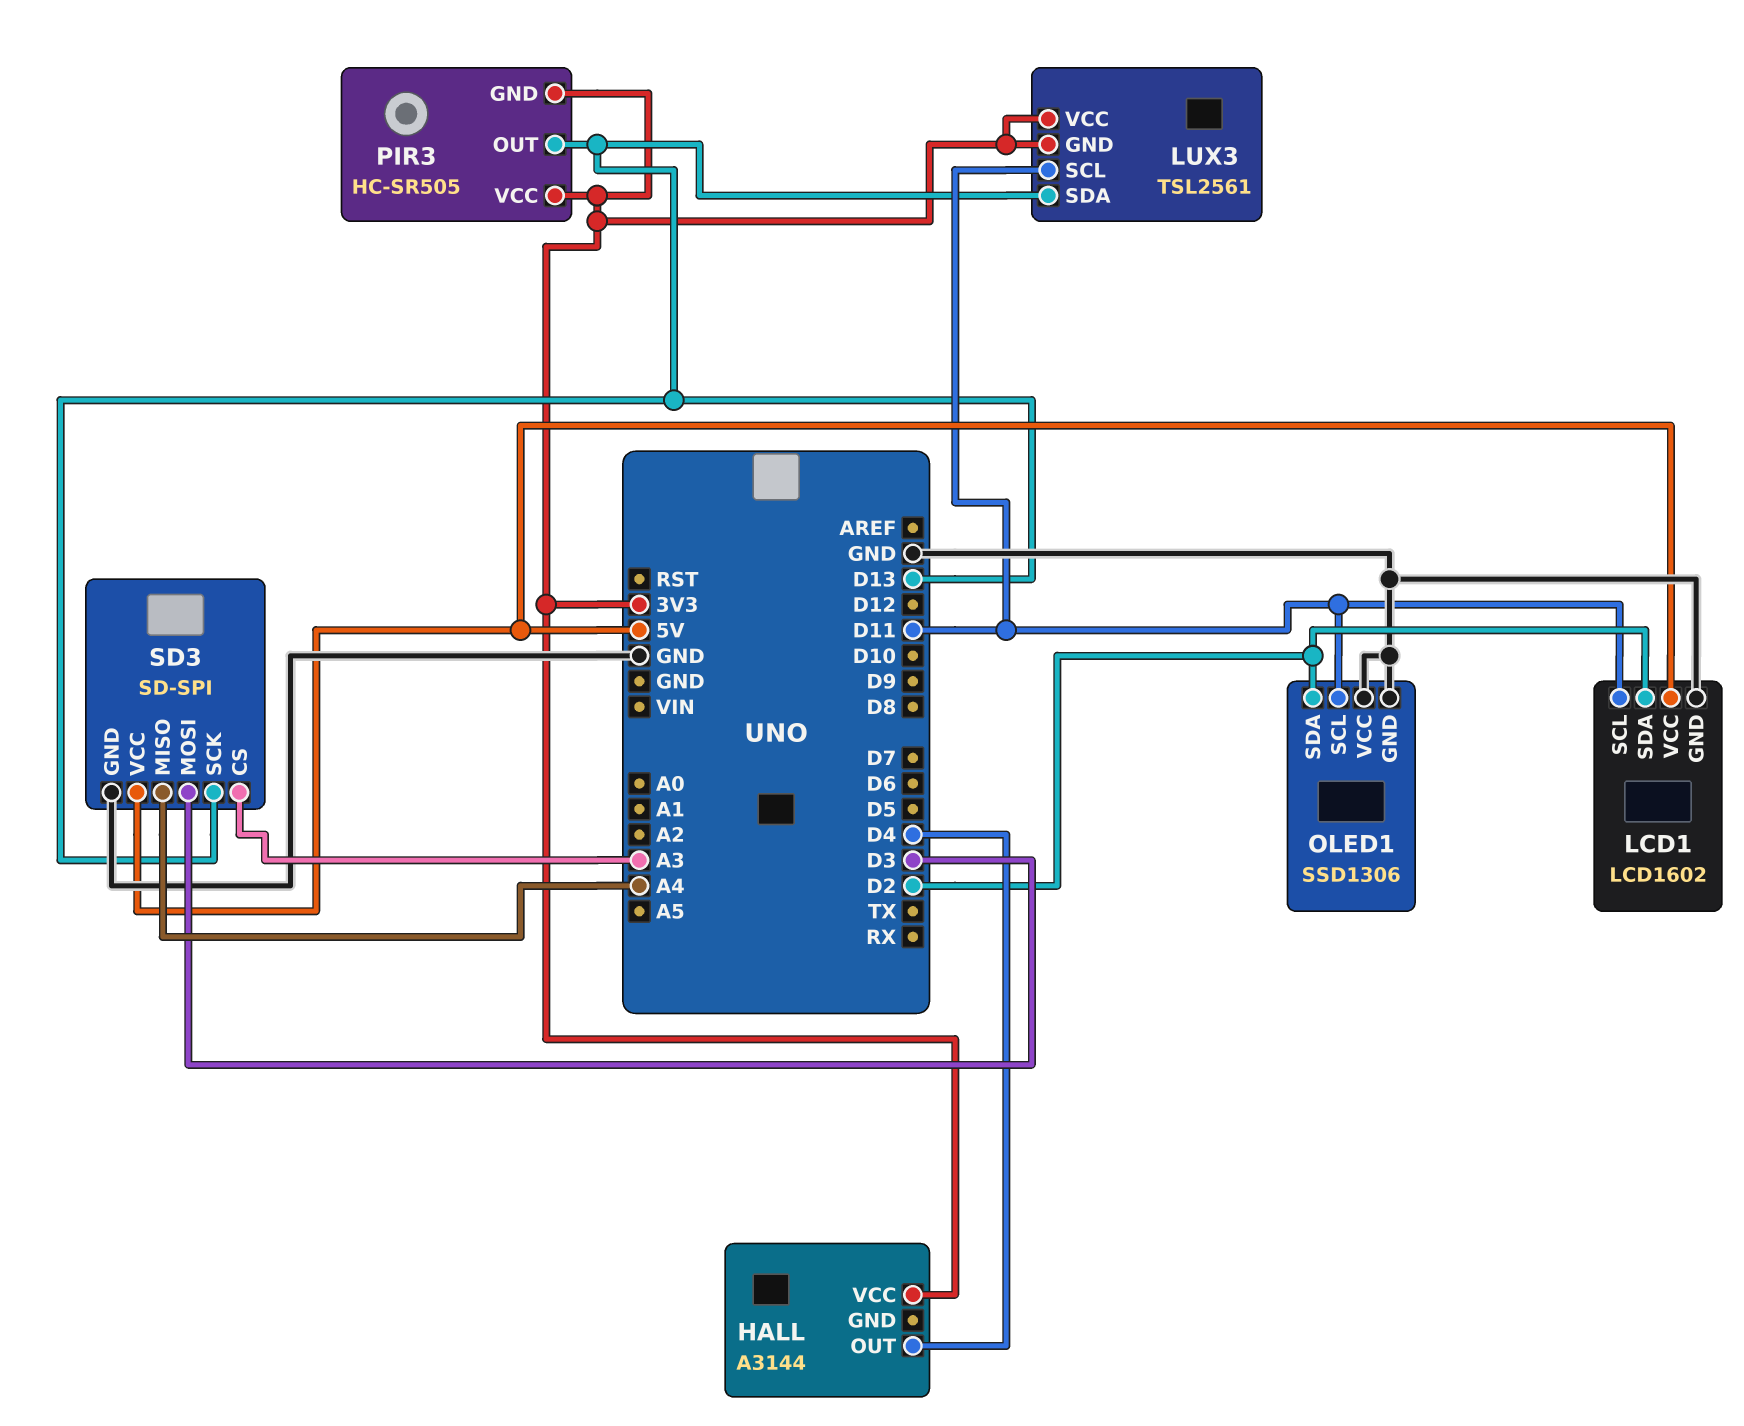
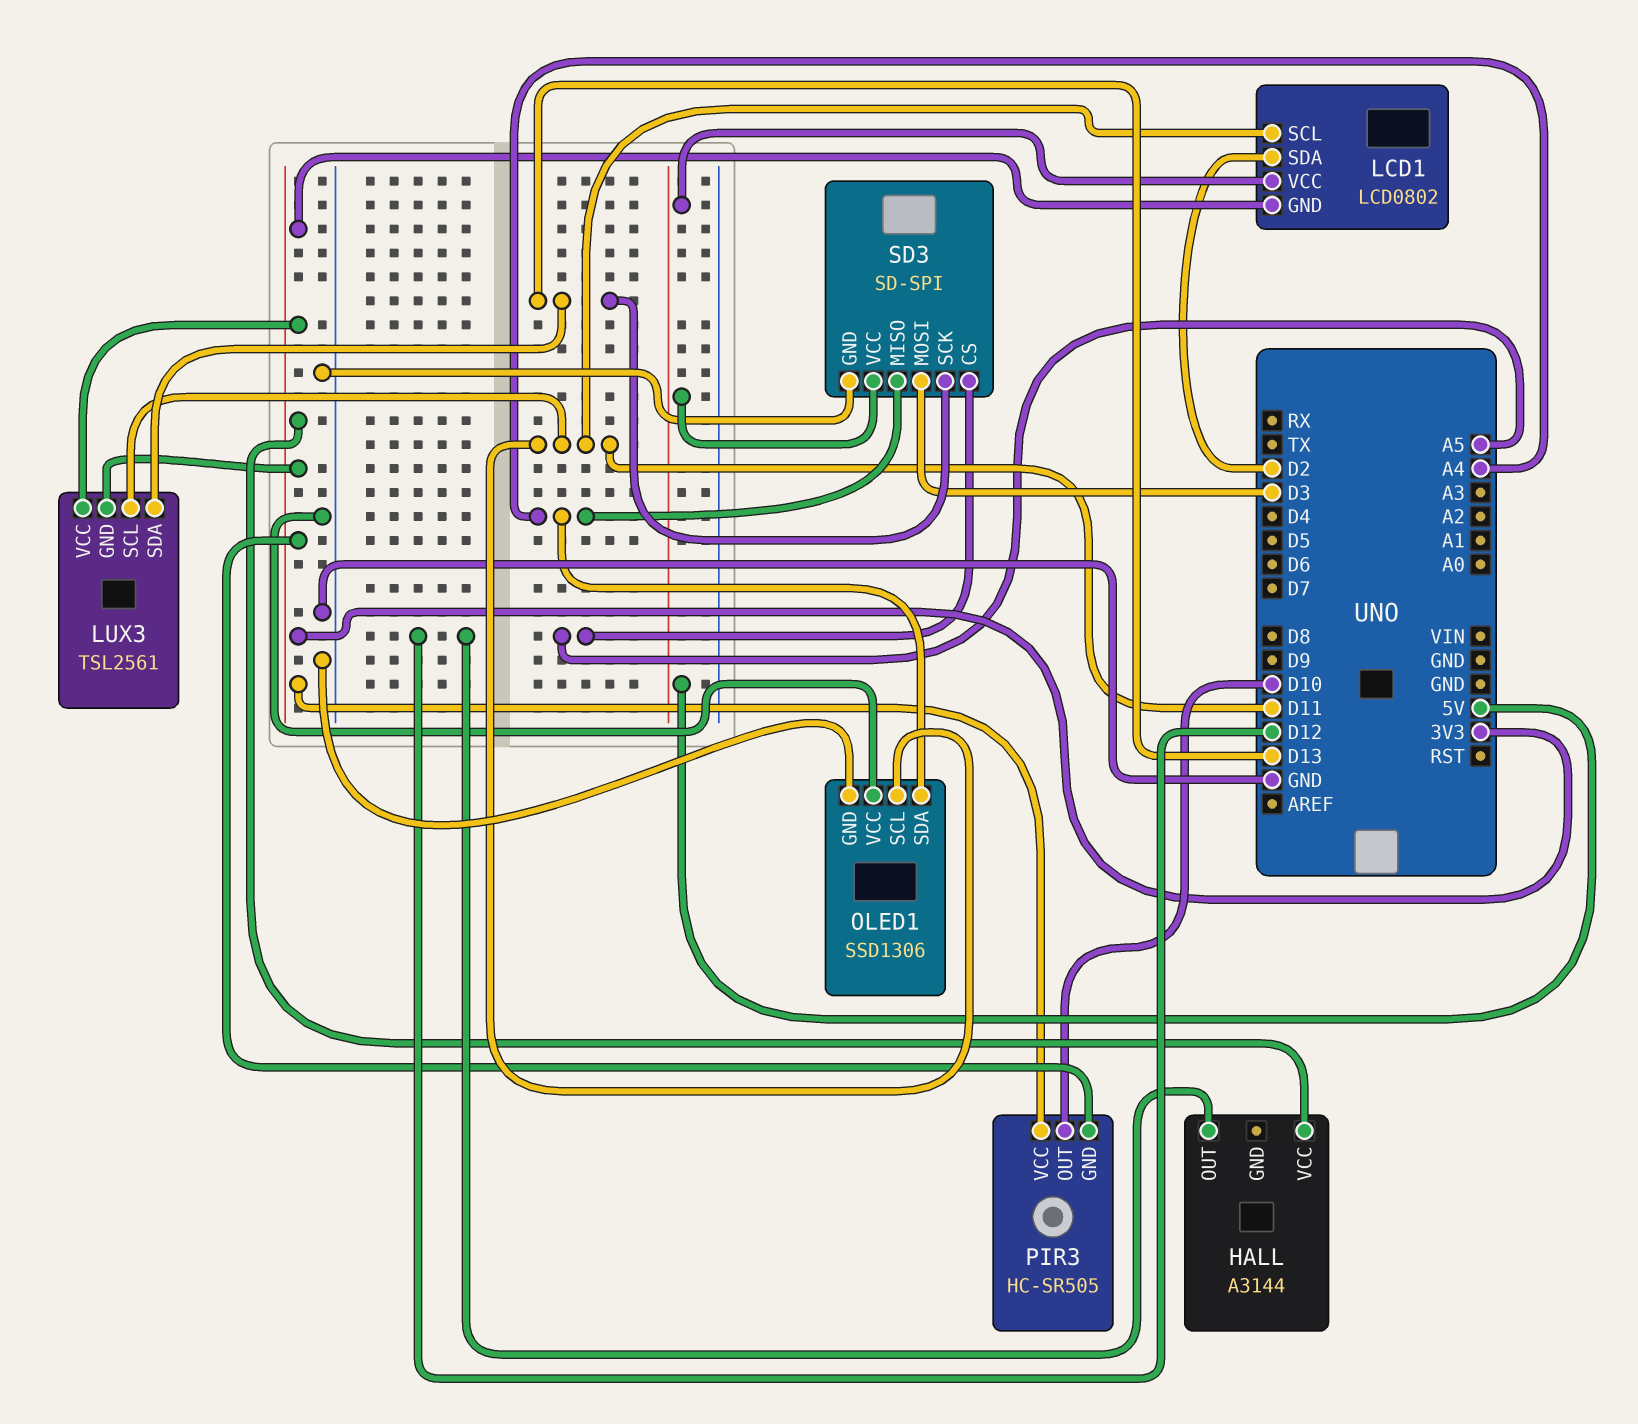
HALL pin OUT: D4 -> D12
LCD1: LCD1602 -> LCD0802
LCD1 pin GND: GND -> 3V3
OLED1 pin SDA: D2 -> A4
PIR3 pin OUT: D13 -> D10
SD3 pin CS: A3 -> A5

